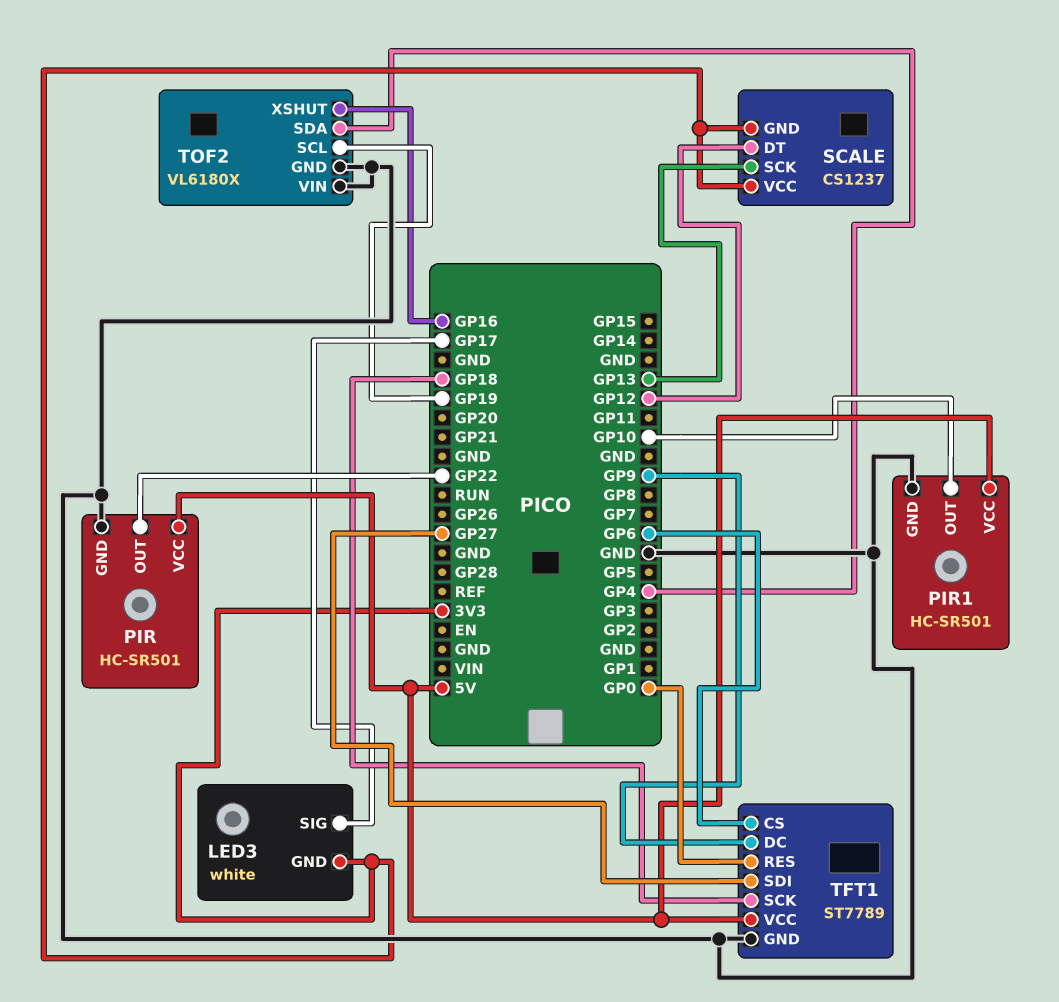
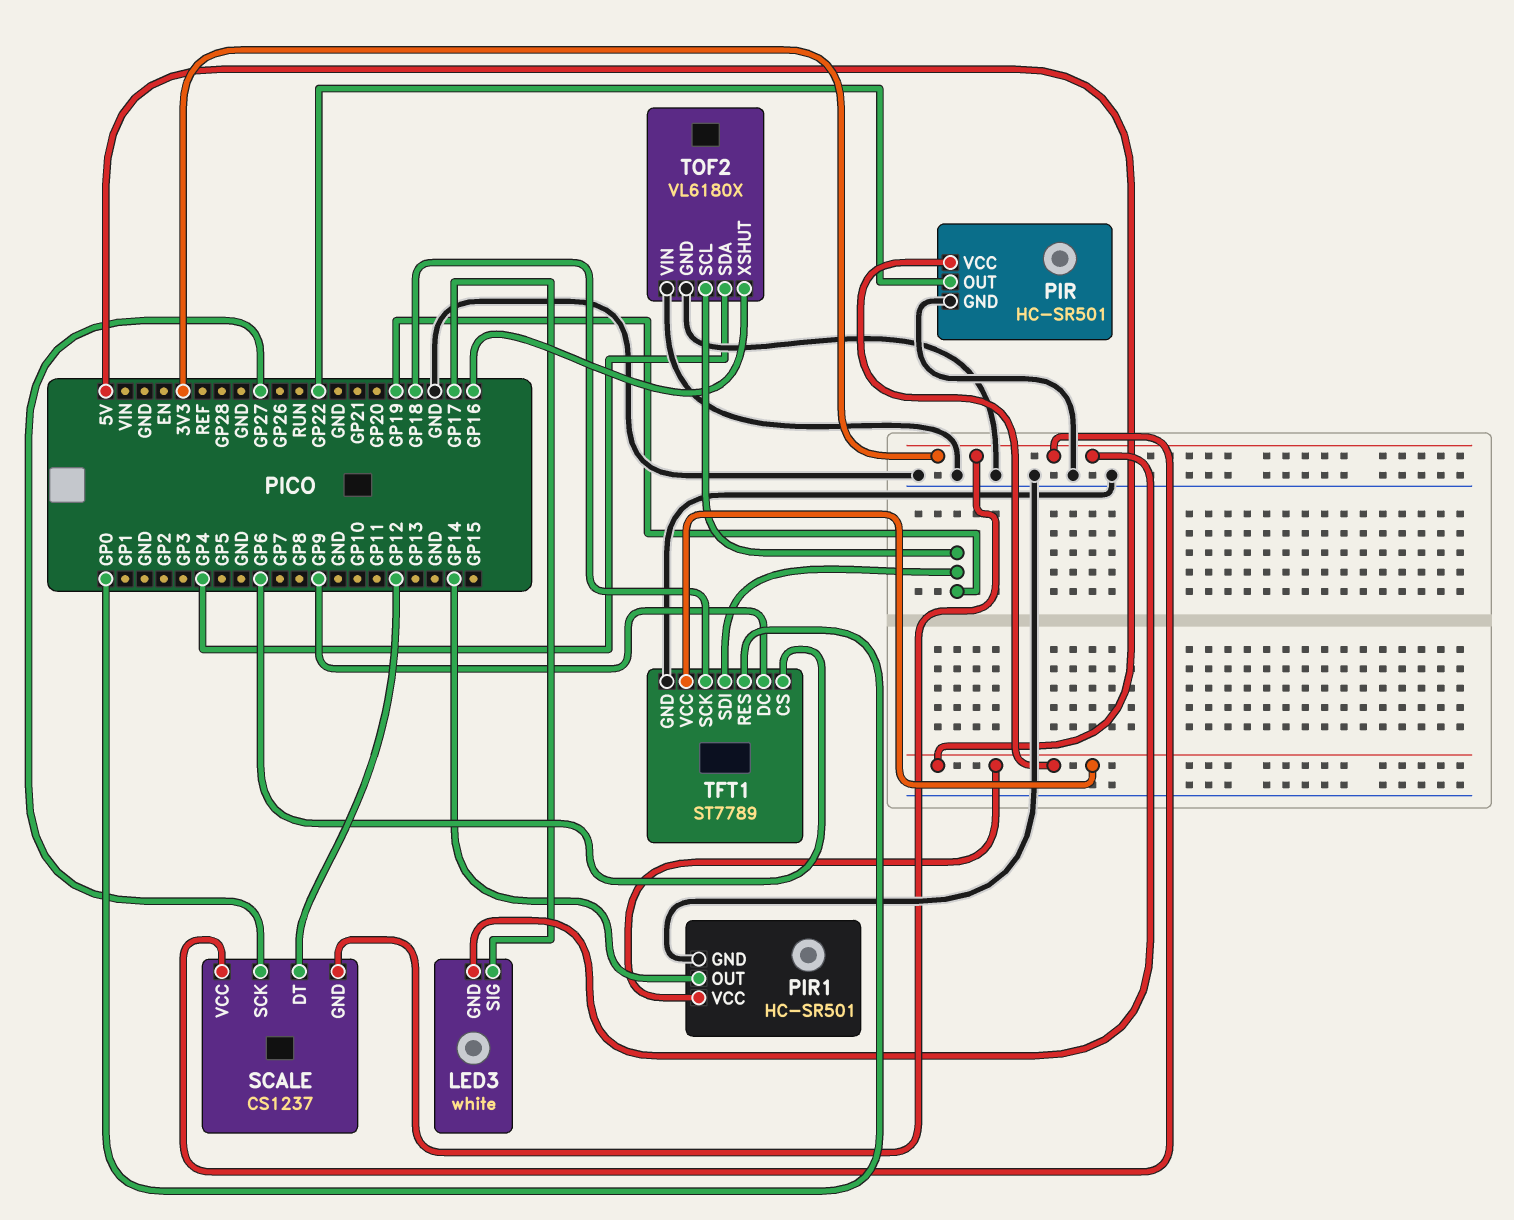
PIR1 pin OUT: GP10 -> GP14
SCALE pin SCK: GP13 -> GP27
TFT1 pin SDI: GP27 -> GP19

